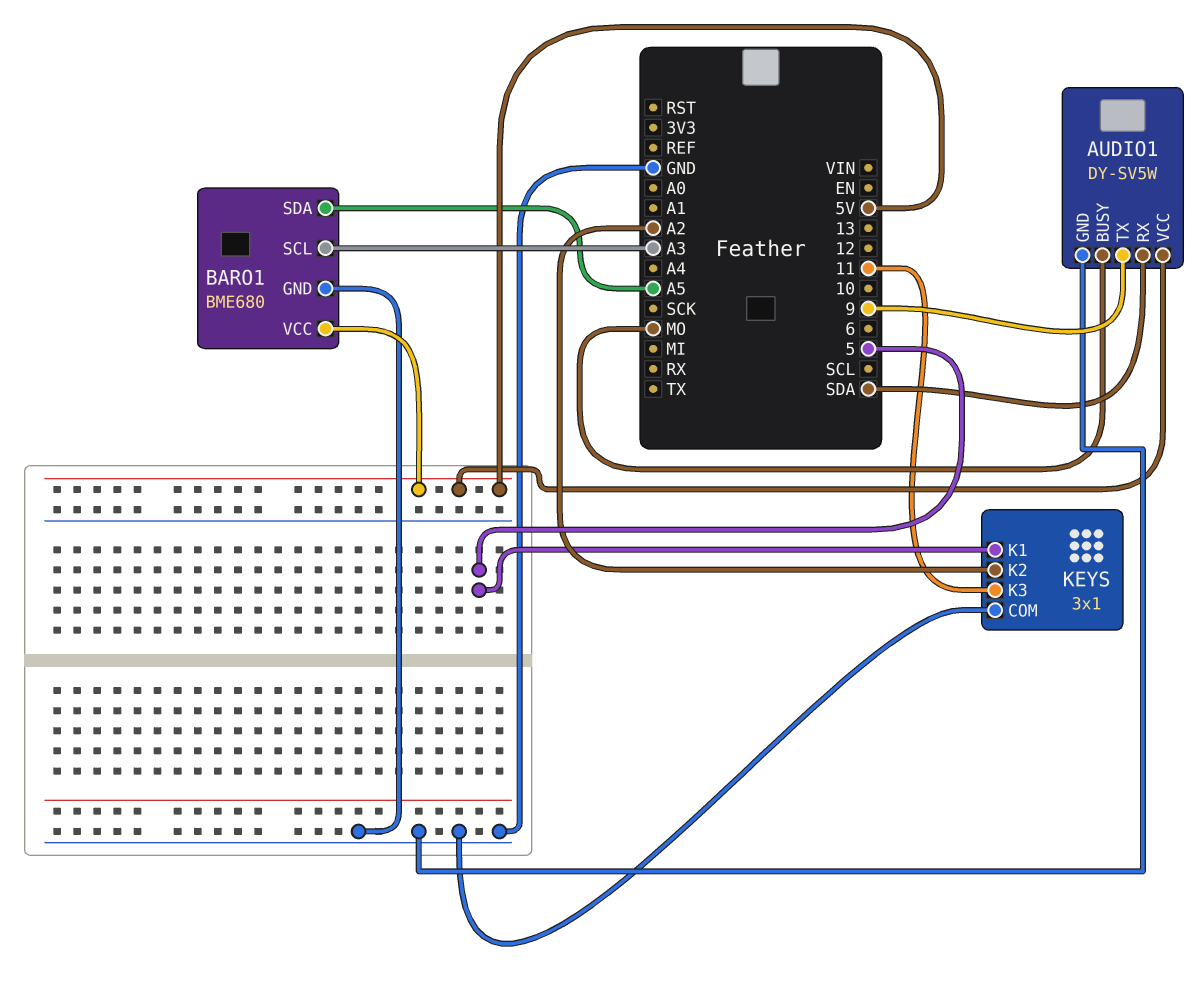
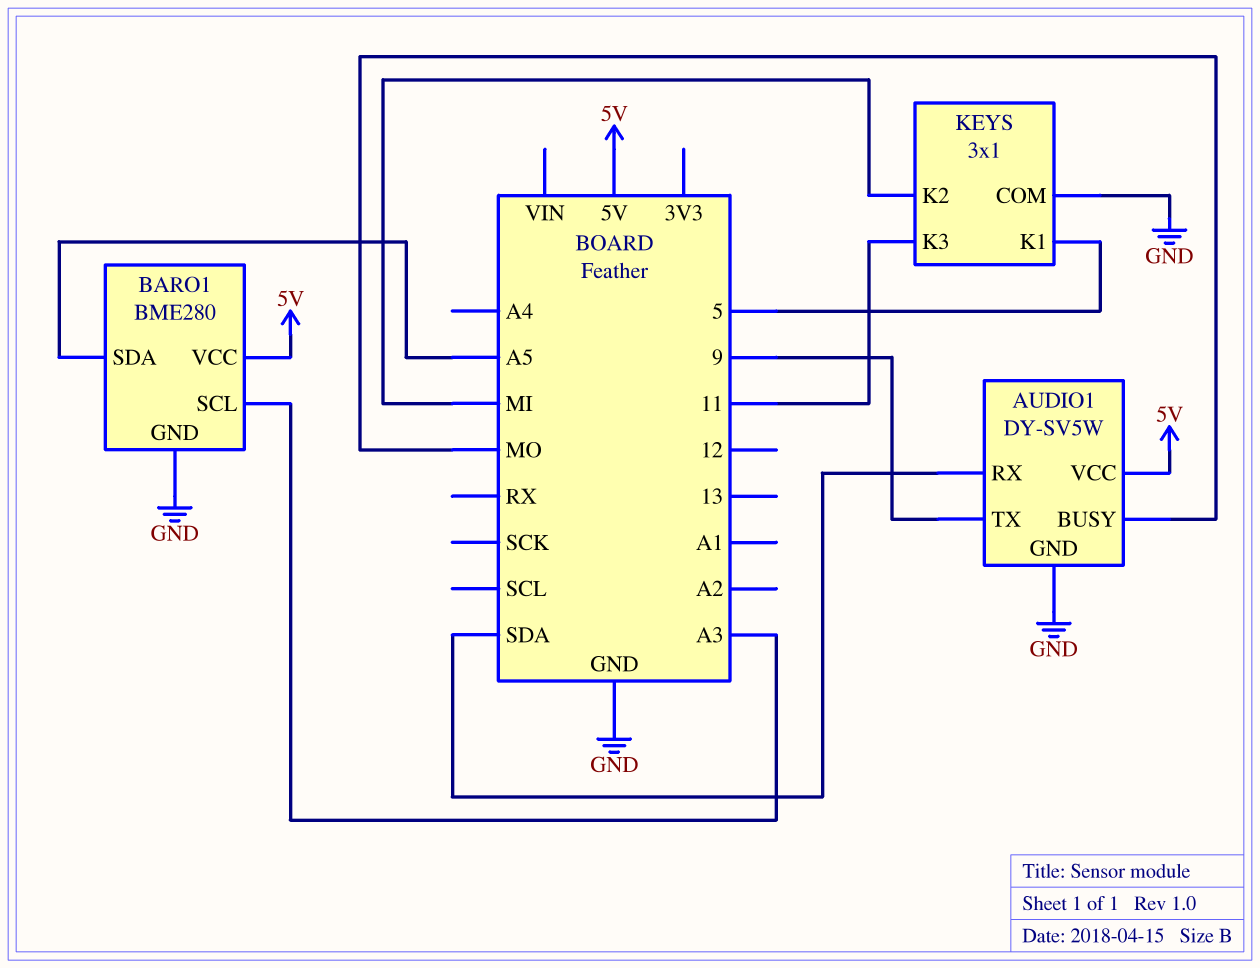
BARO1: BME680 -> BME280
KEYS pin K2: A2 -> MI

